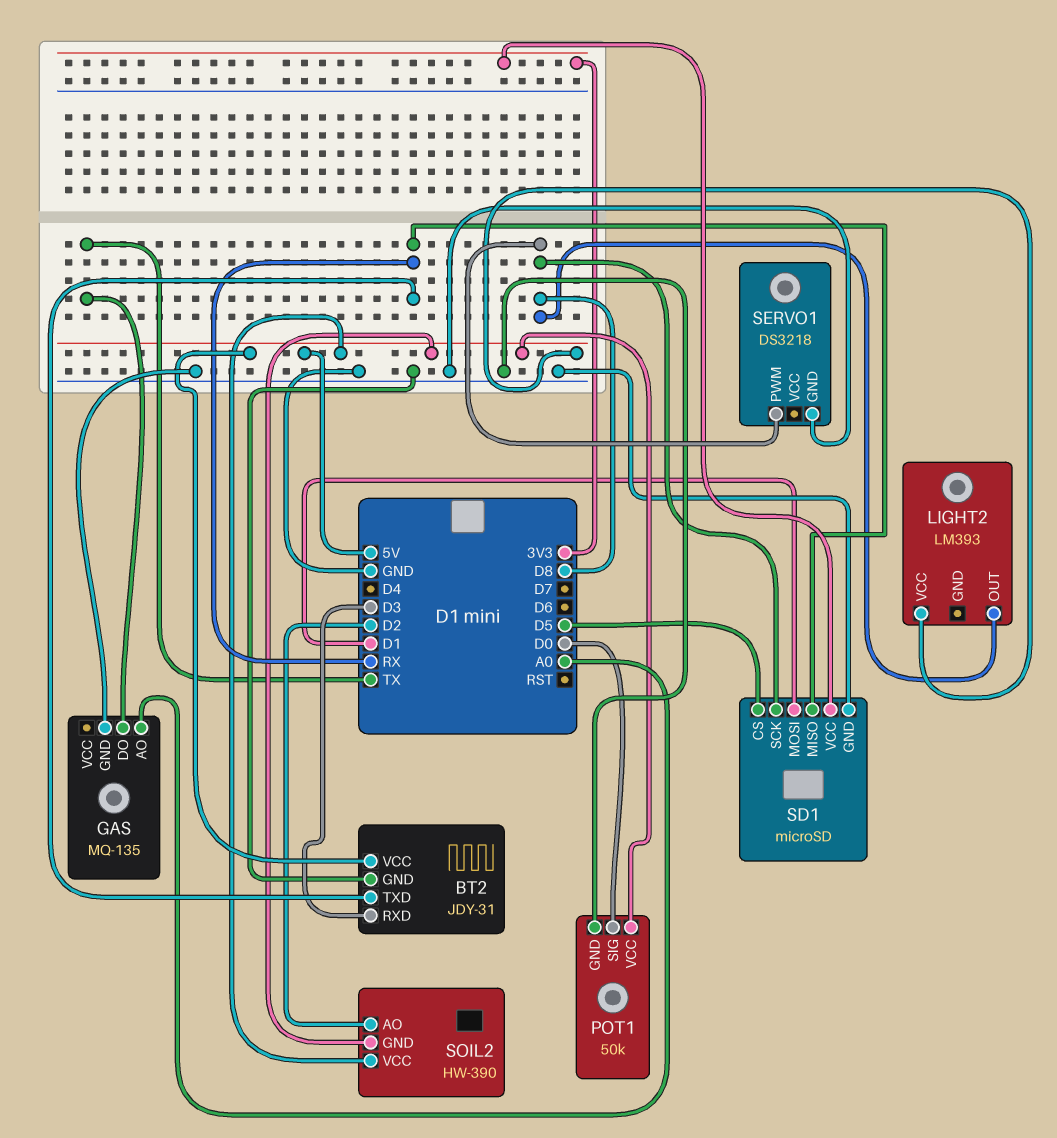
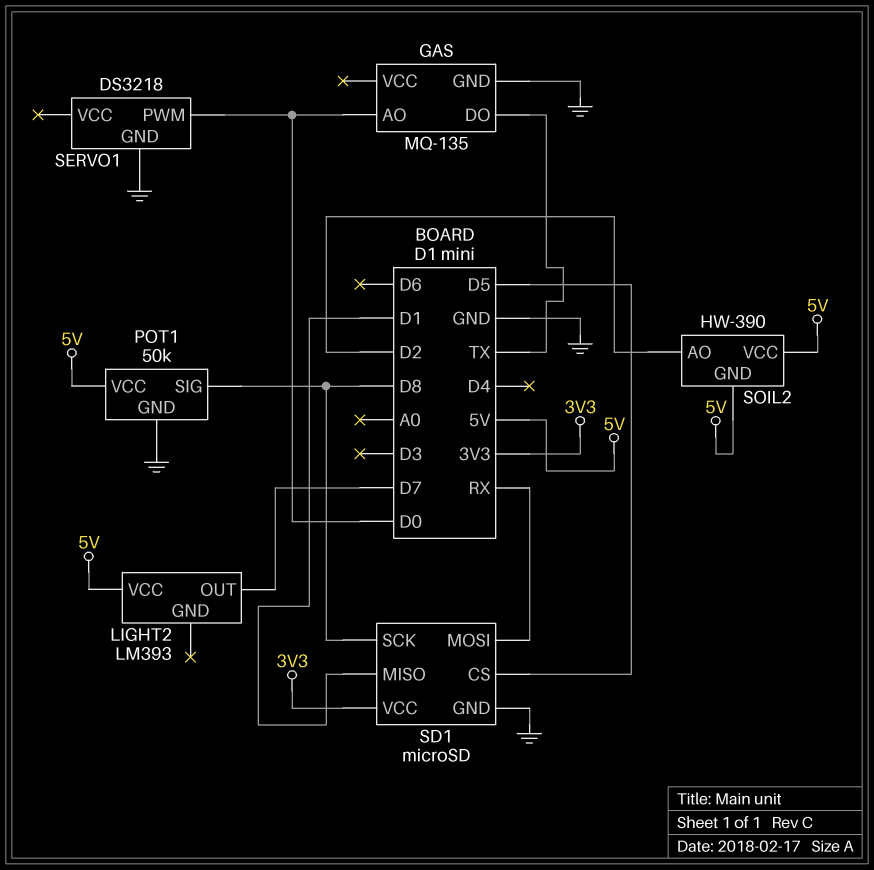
BT2: JDY-31 -> none
BT2 pin GND: GND -> none
BT2 pin RXD: D3 -> none
BT2 pin TXD: RX -> none
BT2 pin VCC: 5V -> none
GAS pin AO: A0 -> D0
LIGHT2 pin OUT: D8 -> D7
POT1 pin SIG: D0 -> D8
SD1 pin MISO: RX -> D1
SD1 pin MOSI: D1 -> RX
SERVO1 pin PWM: D8 -> D0

